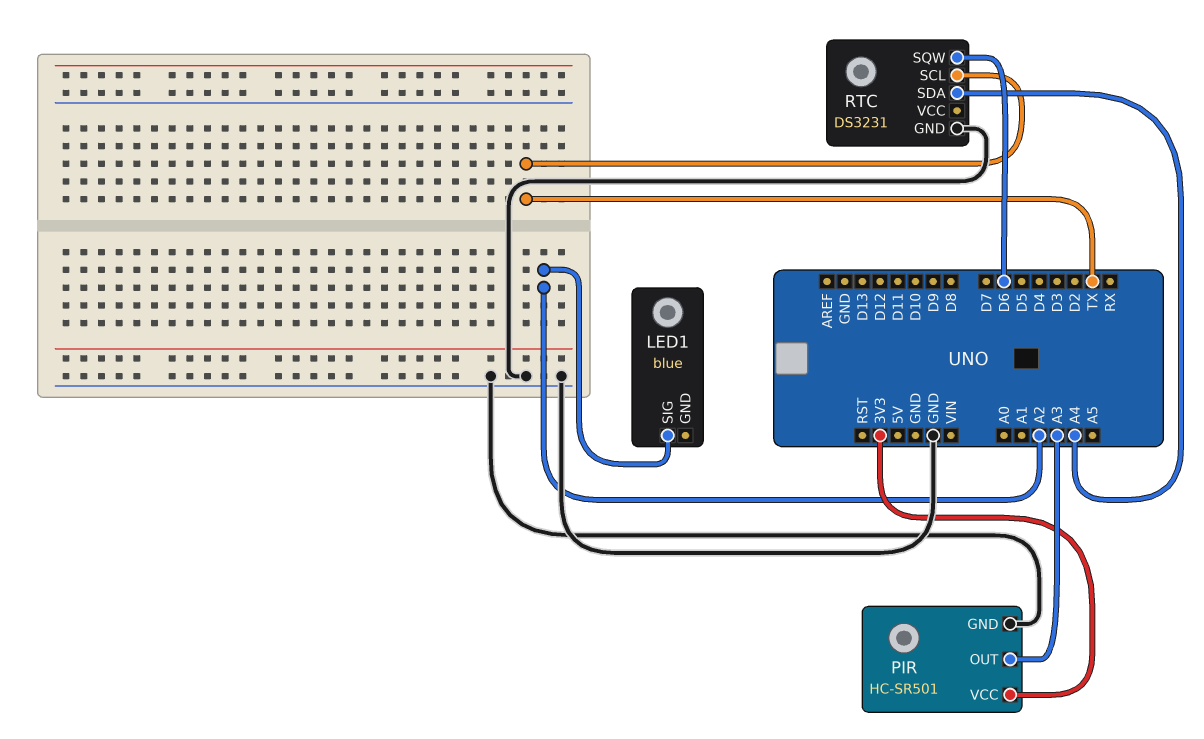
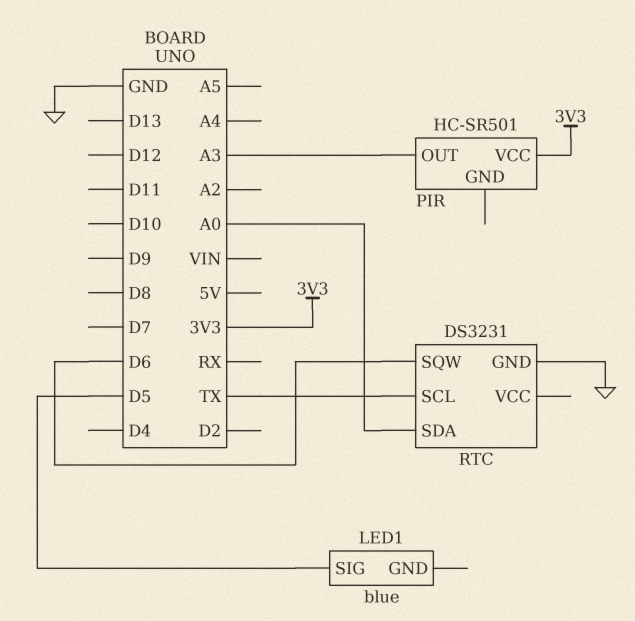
LED1 pin SIG: A2 -> D5
PIR pin GND: GND -> none
RTC pin SDA: A4 -> A0

